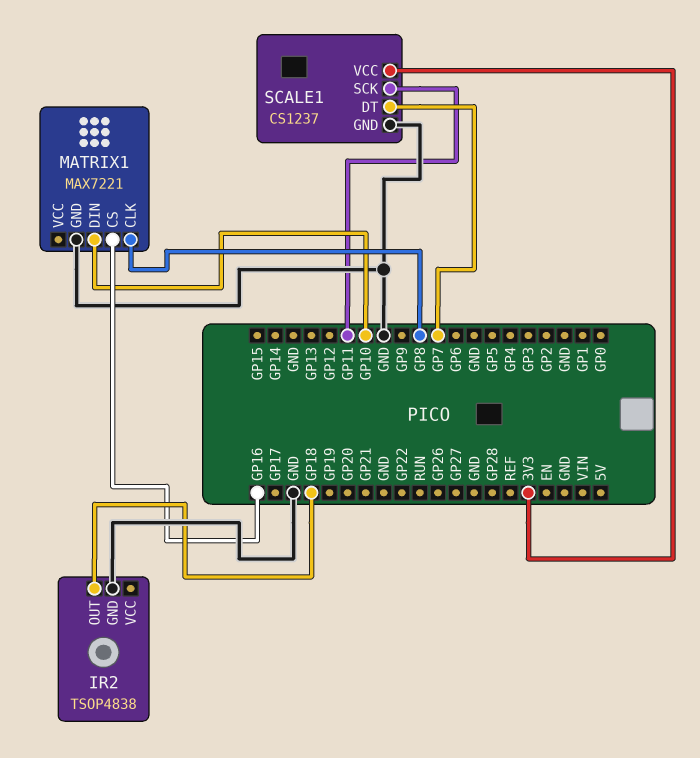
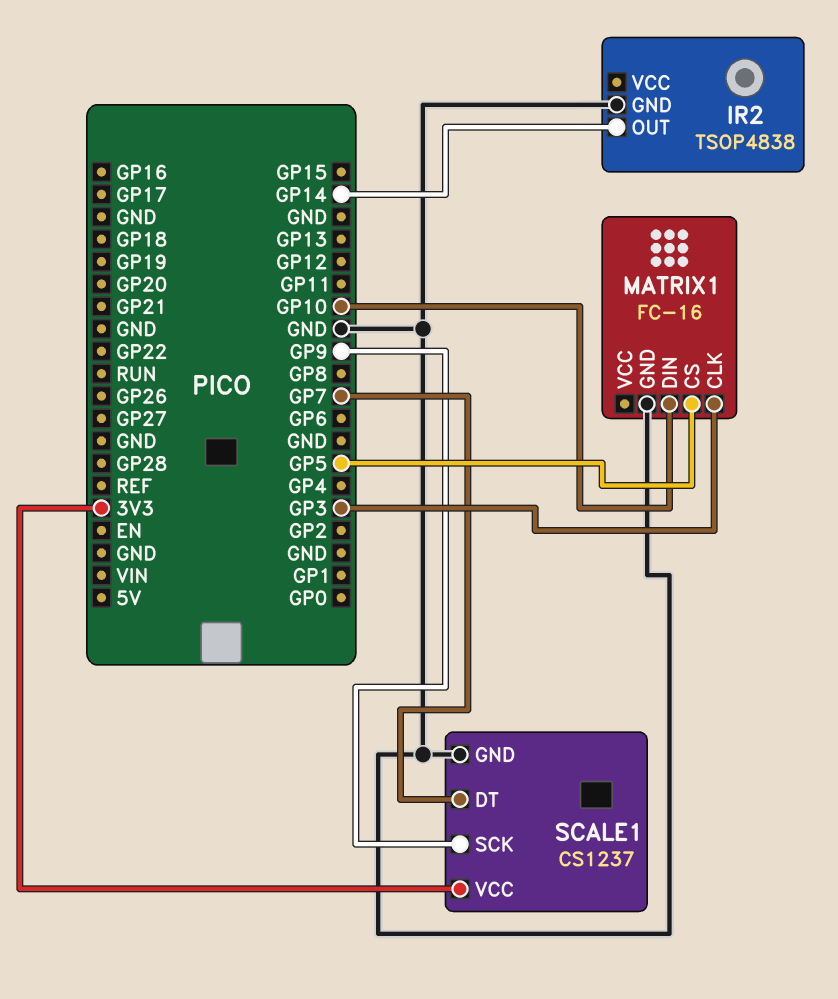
IR2 pin OUT: GP18 -> GP14
MATRIX1: MAX7221 -> FC-16
MATRIX1 pin CLK: GP8 -> GP3
MATRIX1 pin CS: GP16 -> GP5
SCALE1 pin SCK: GP11 -> GP9

